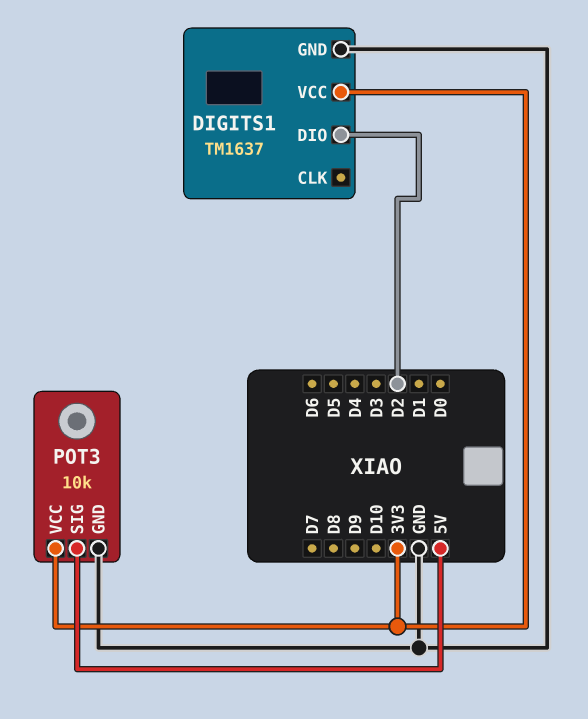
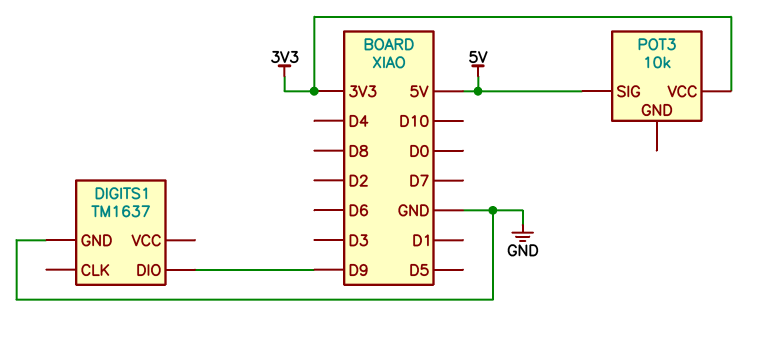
DIGITS1 pin DIO: D2 -> D9
DIGITS1 pin VCC: 3V3 -> none
POT3 pin GND: GND -> none

